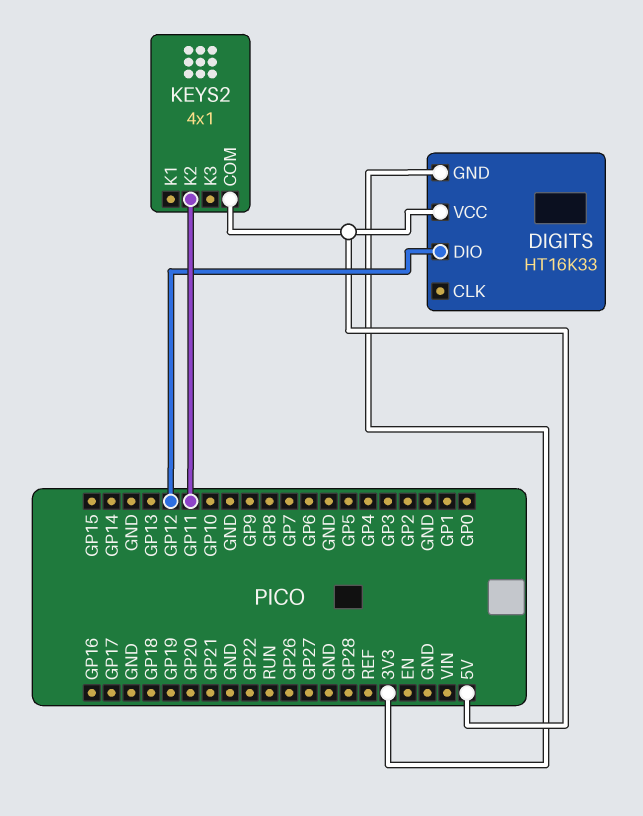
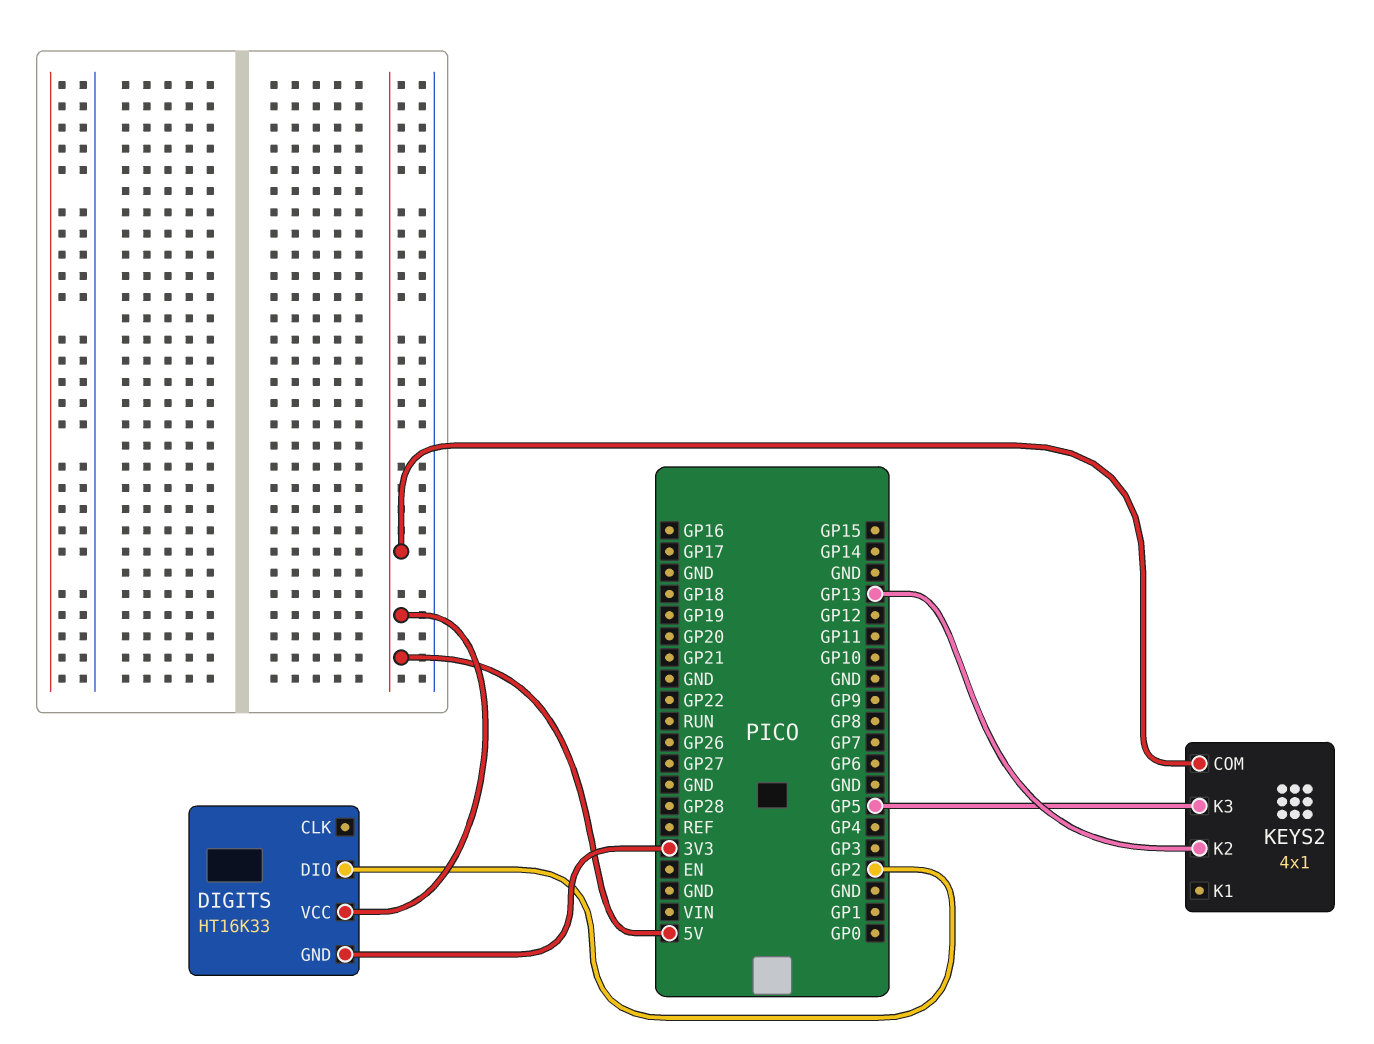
DIGITS pin DIO: GP12 -> GP2
KEYS2 pin K2: GP11 -> GP13
KEYS2 pin K3: none -> GP5

